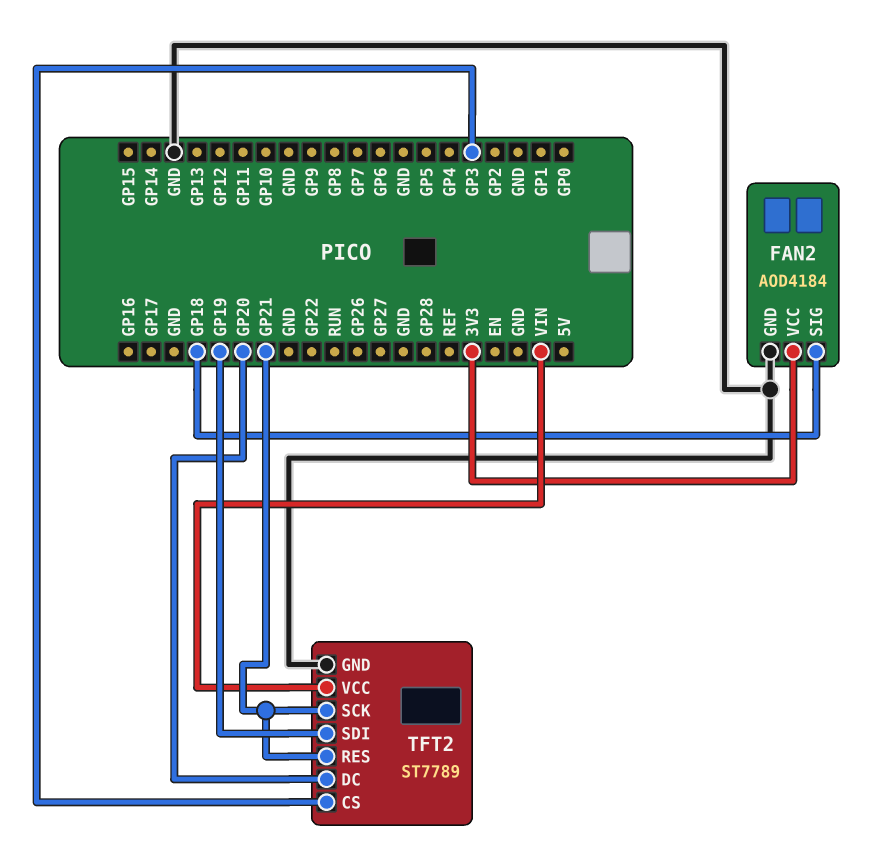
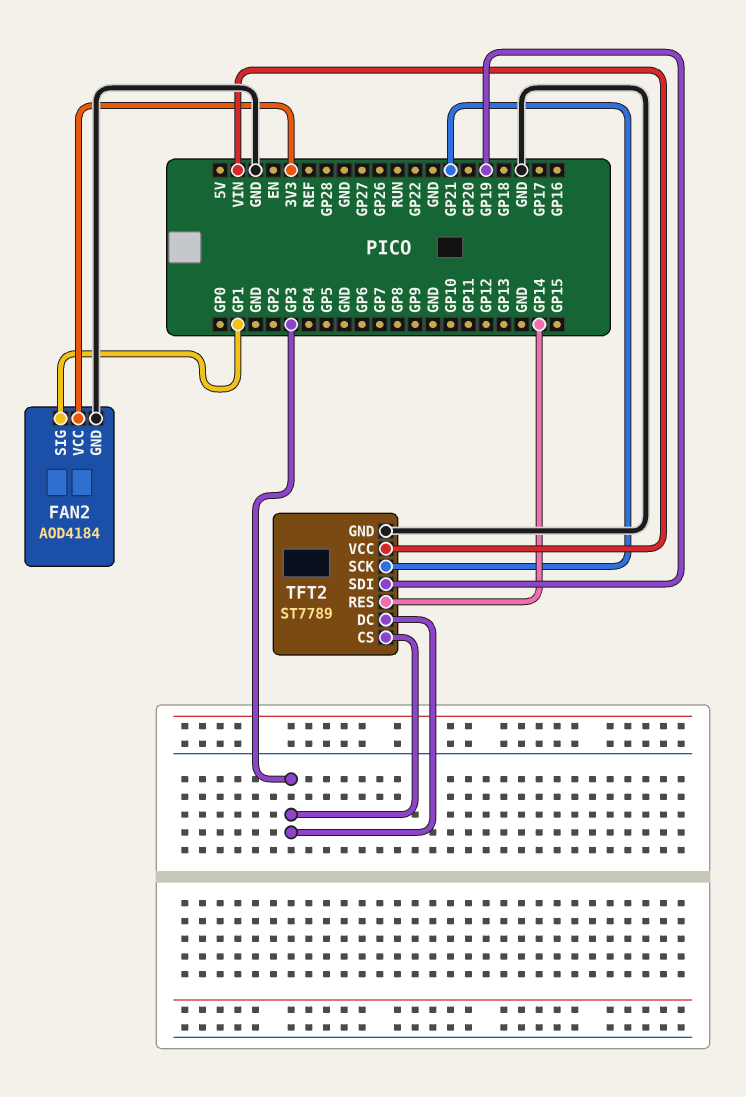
FAN2 pin SIG: GP18 -> GP1
TFT2 pin DC: GP20 -> GP3
TFT2 pin RES: GP21 -> GP14

